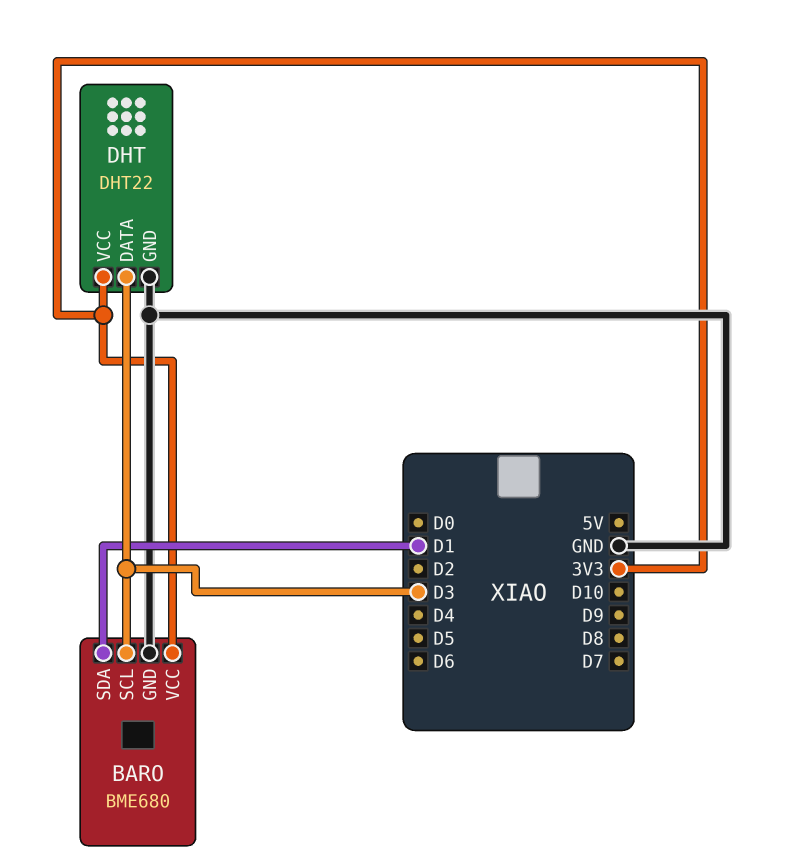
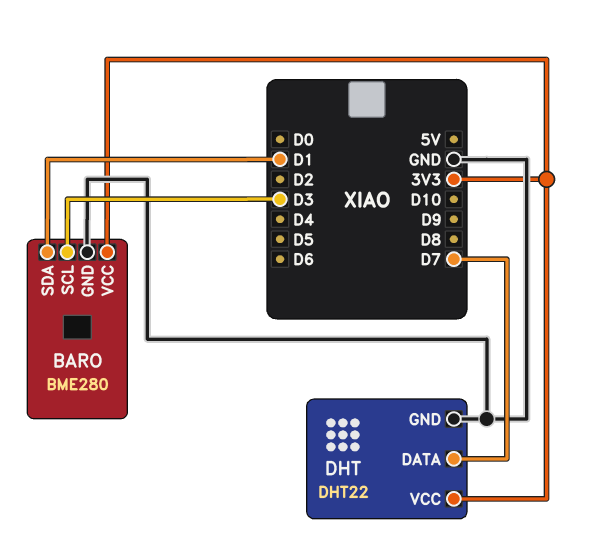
BARO: BME680 -> BME280
DHT pin DATA: D3 -> D7

